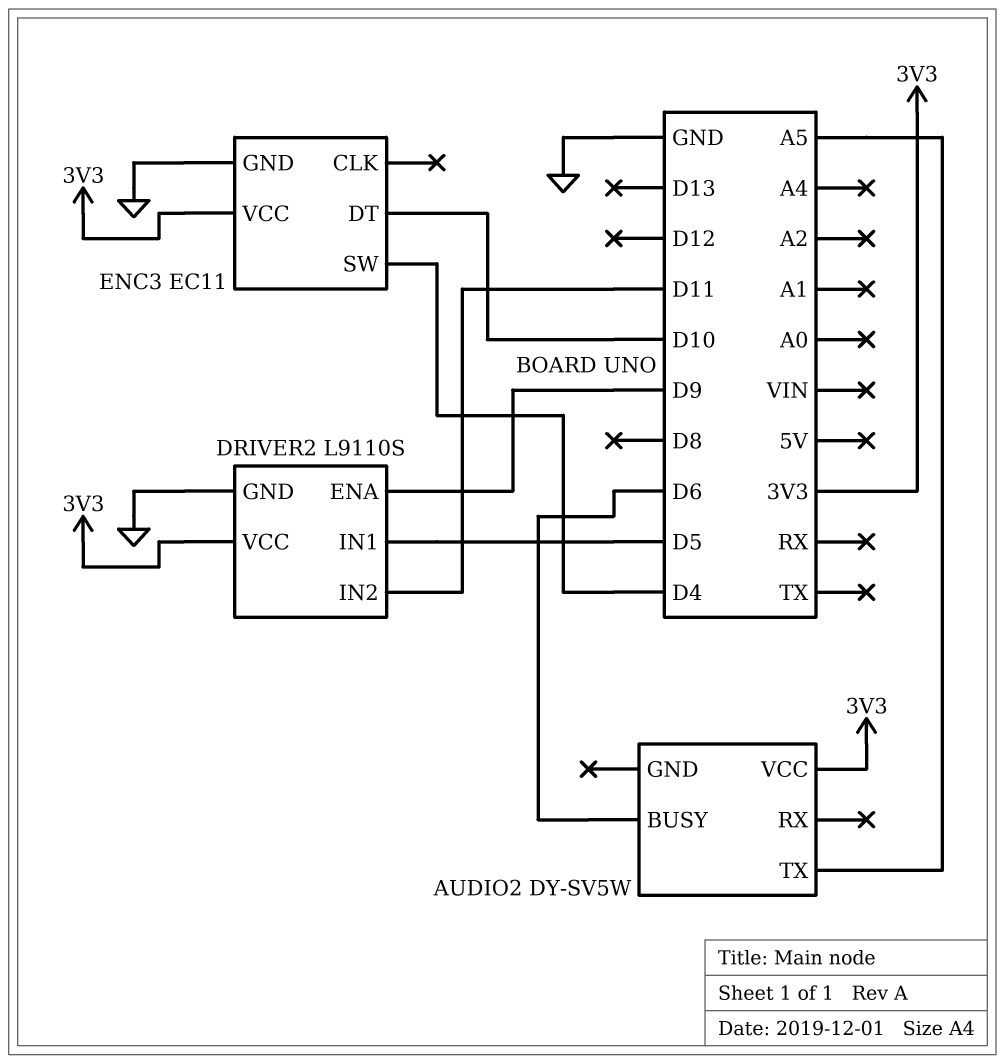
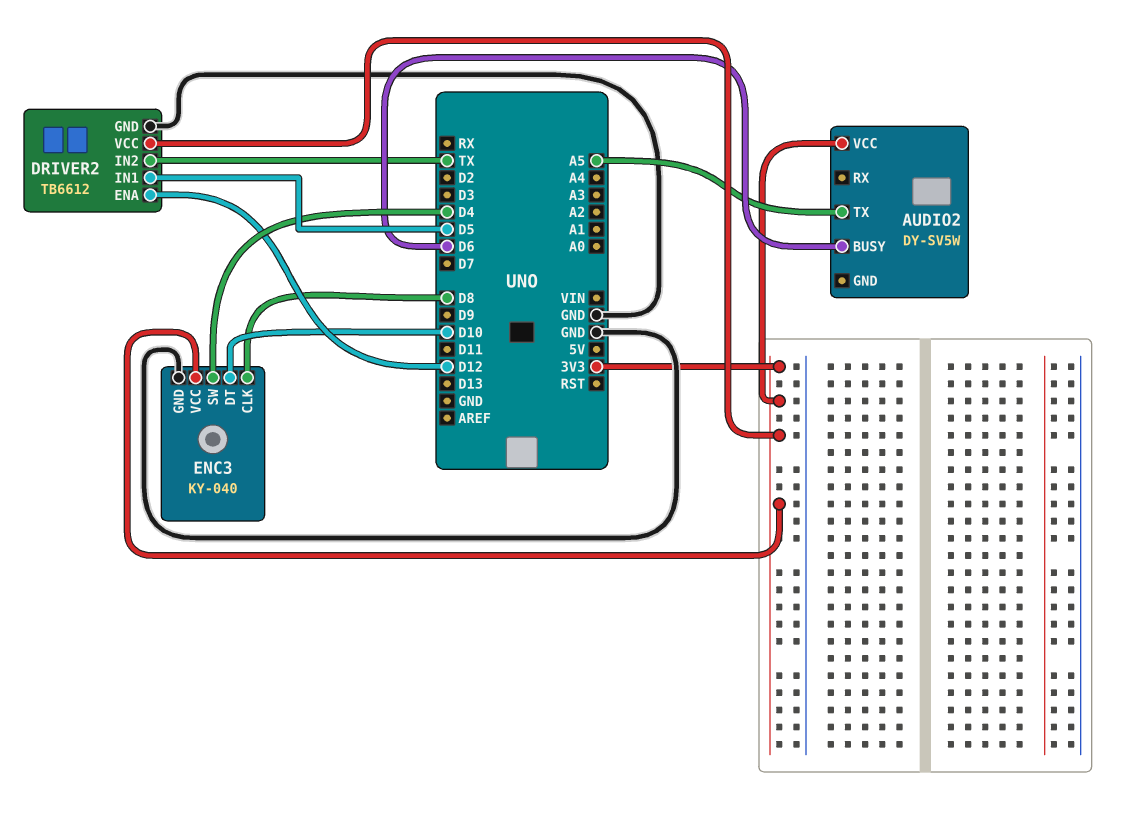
DRIVER2: L9110S -> TB6612
DRIVER2 pin ENA: D9 -> D12
DRIVER2 pin IN2: D11 -> TX
ENC3: EC11 -> KY-040
ENC3 pin CLK: none -> D8

